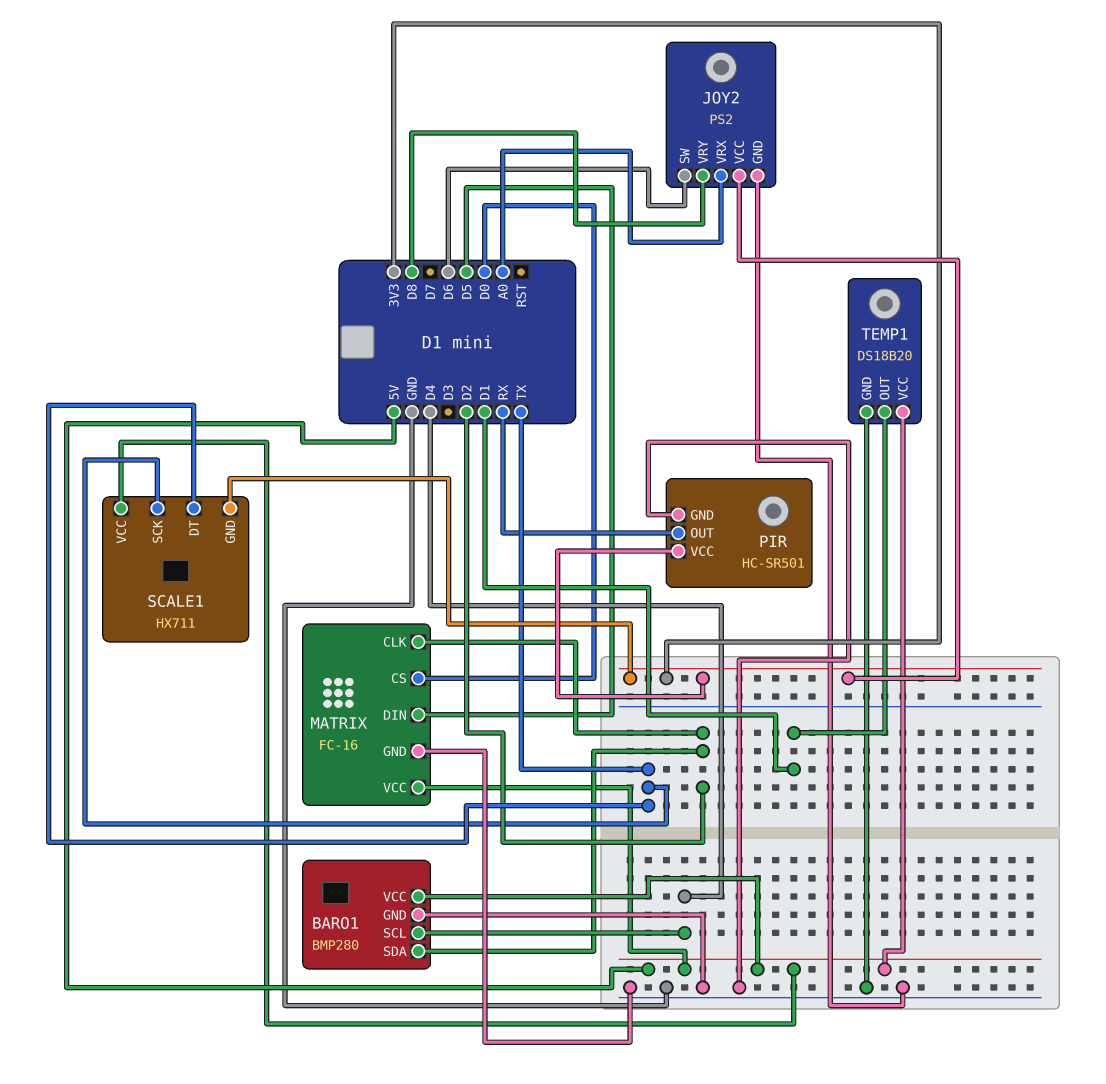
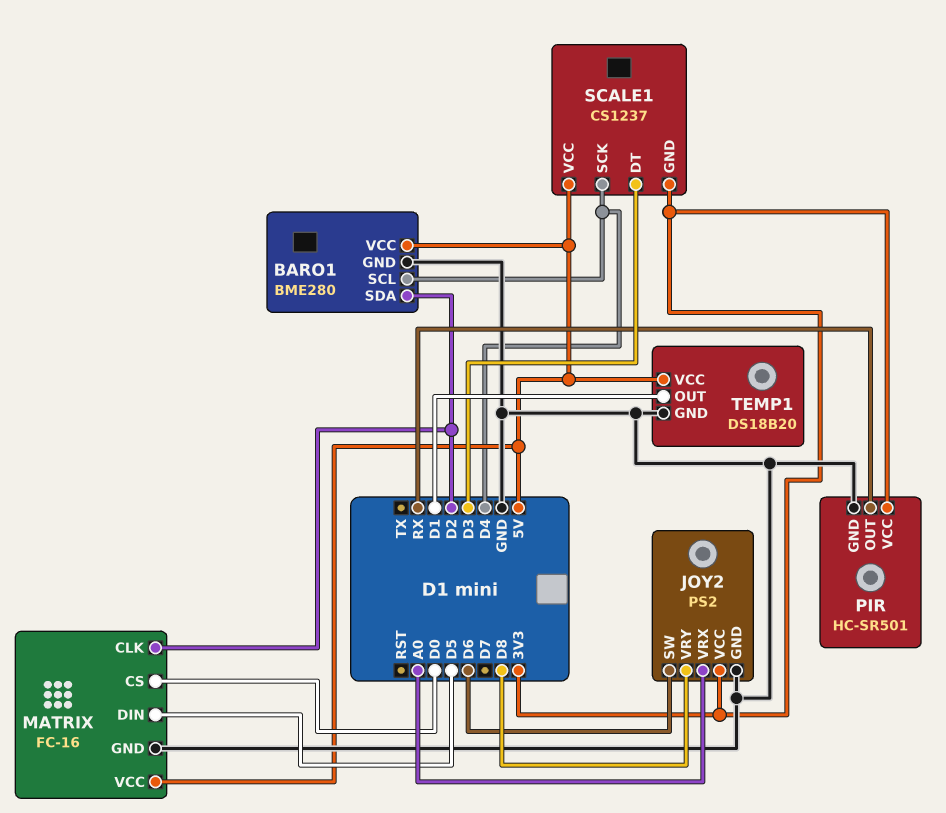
BARO1: BMP280 -> BME280
SCALE1: HX711 -> CS1237
SCALE1 pin DT: TX -> D3
SCALE1 pin SCK: TX -> D4

